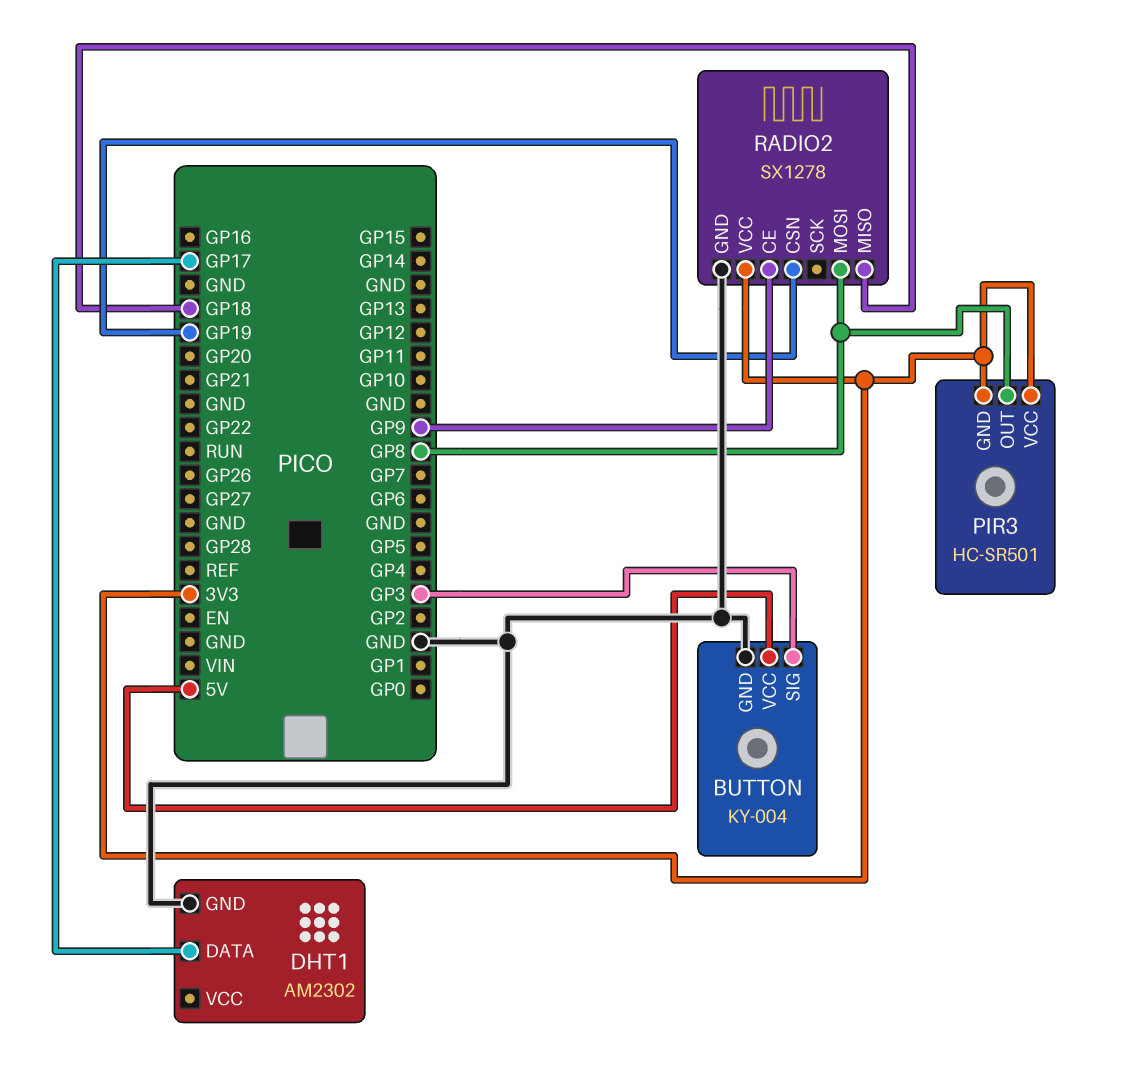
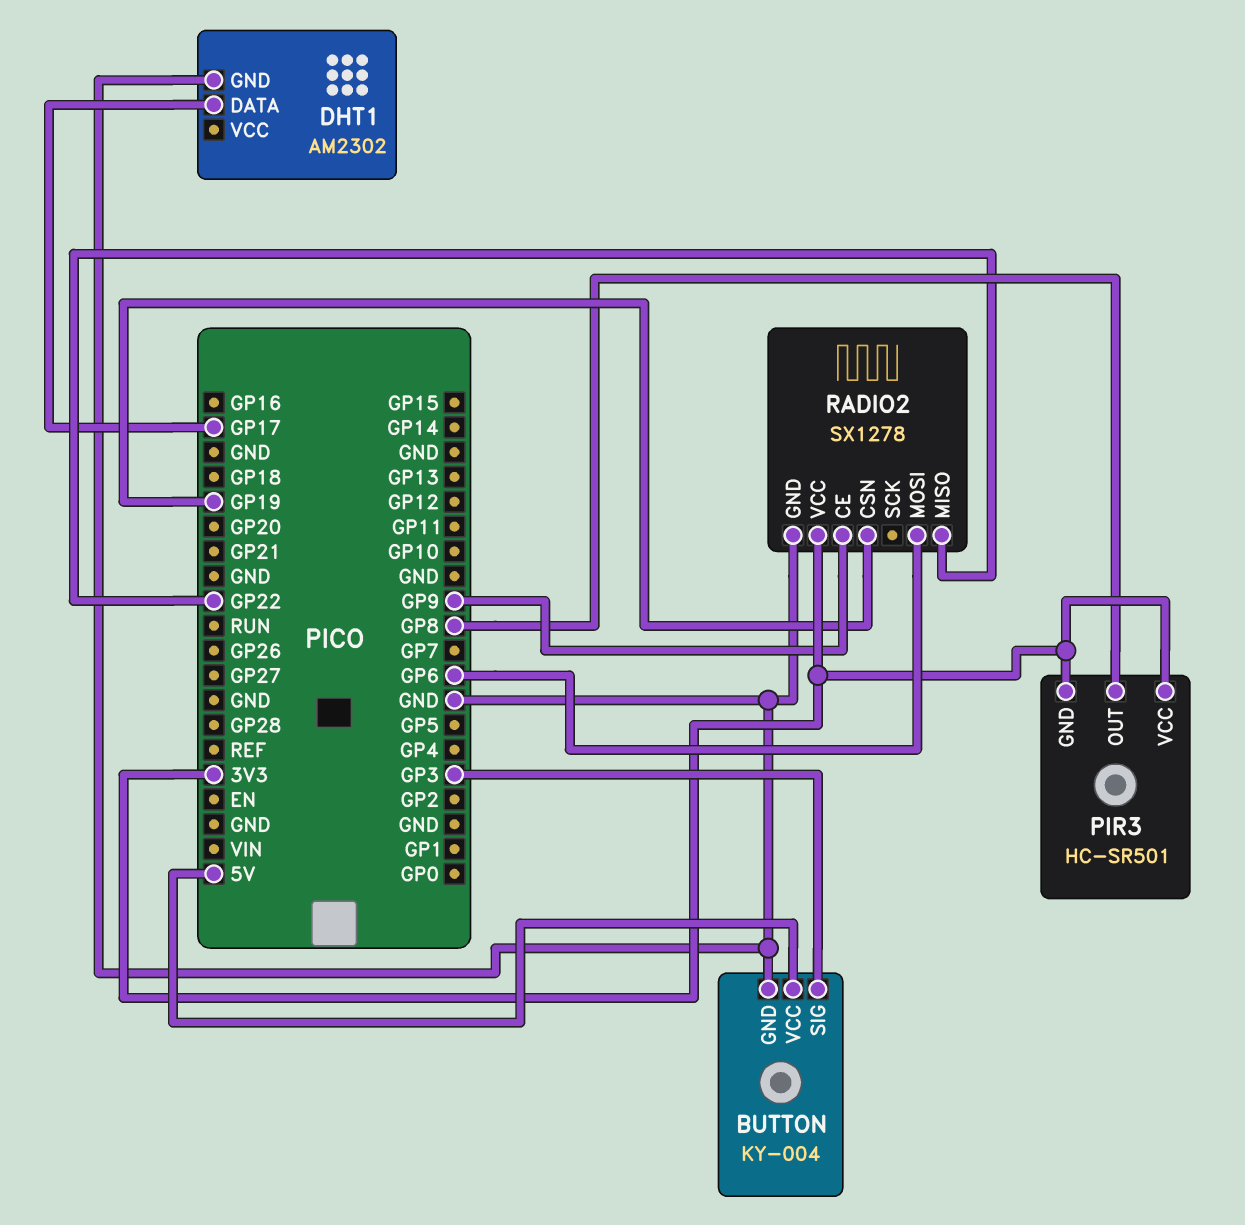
RADIO2 pin MISO: GP18 -> GP22
RADIO2 pin MOSI: GP8 -> GP6

